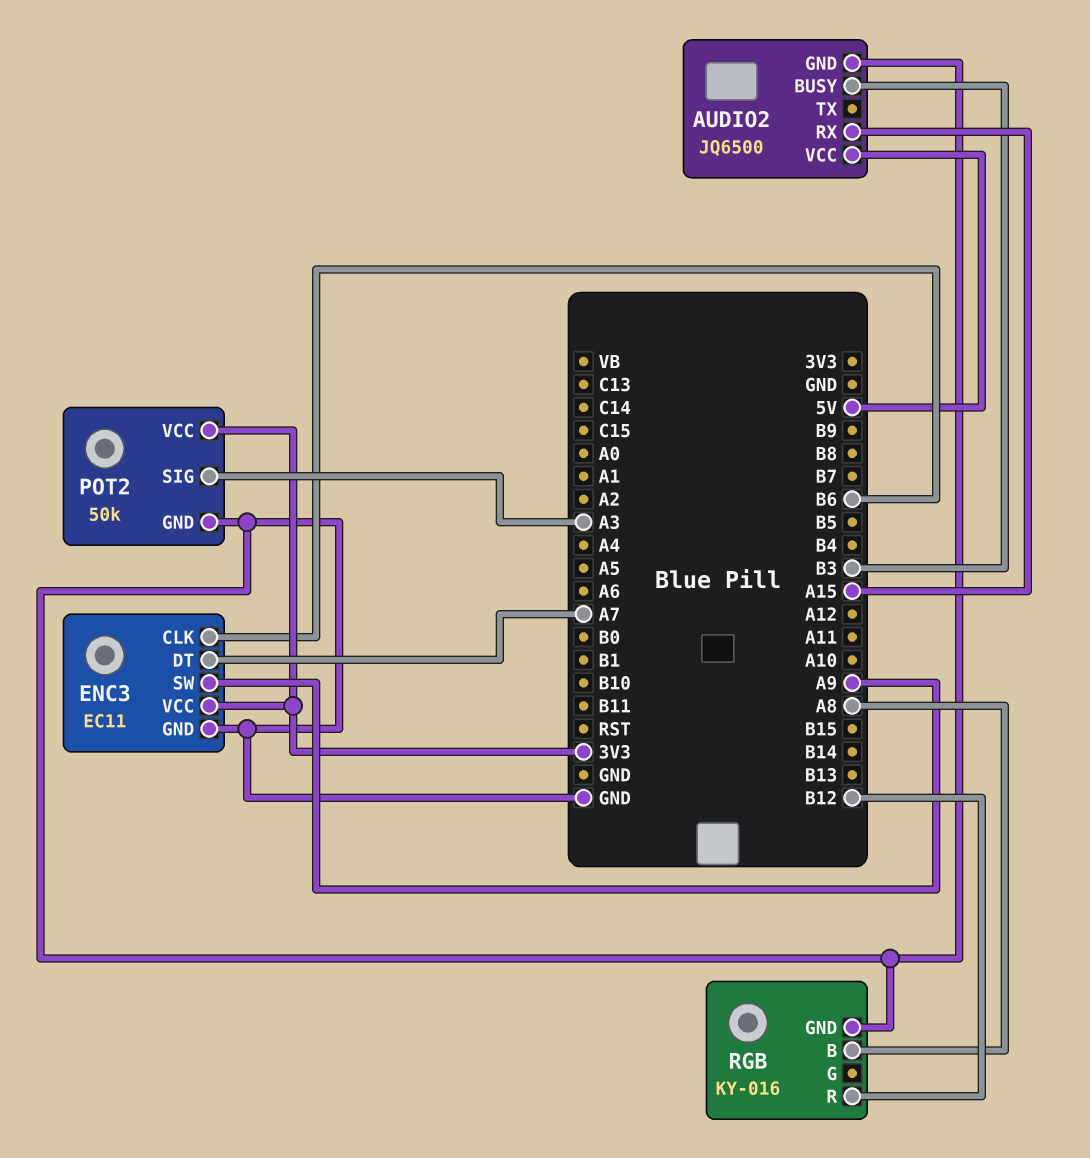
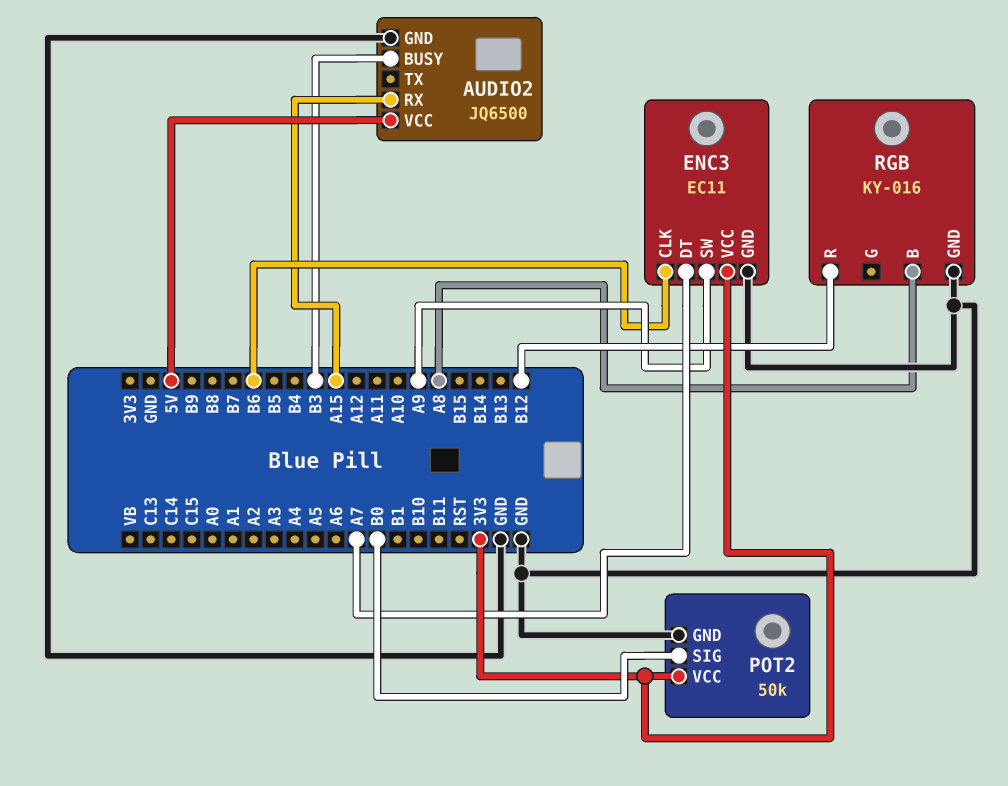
POT2 pin SIG: A3 -> B0

